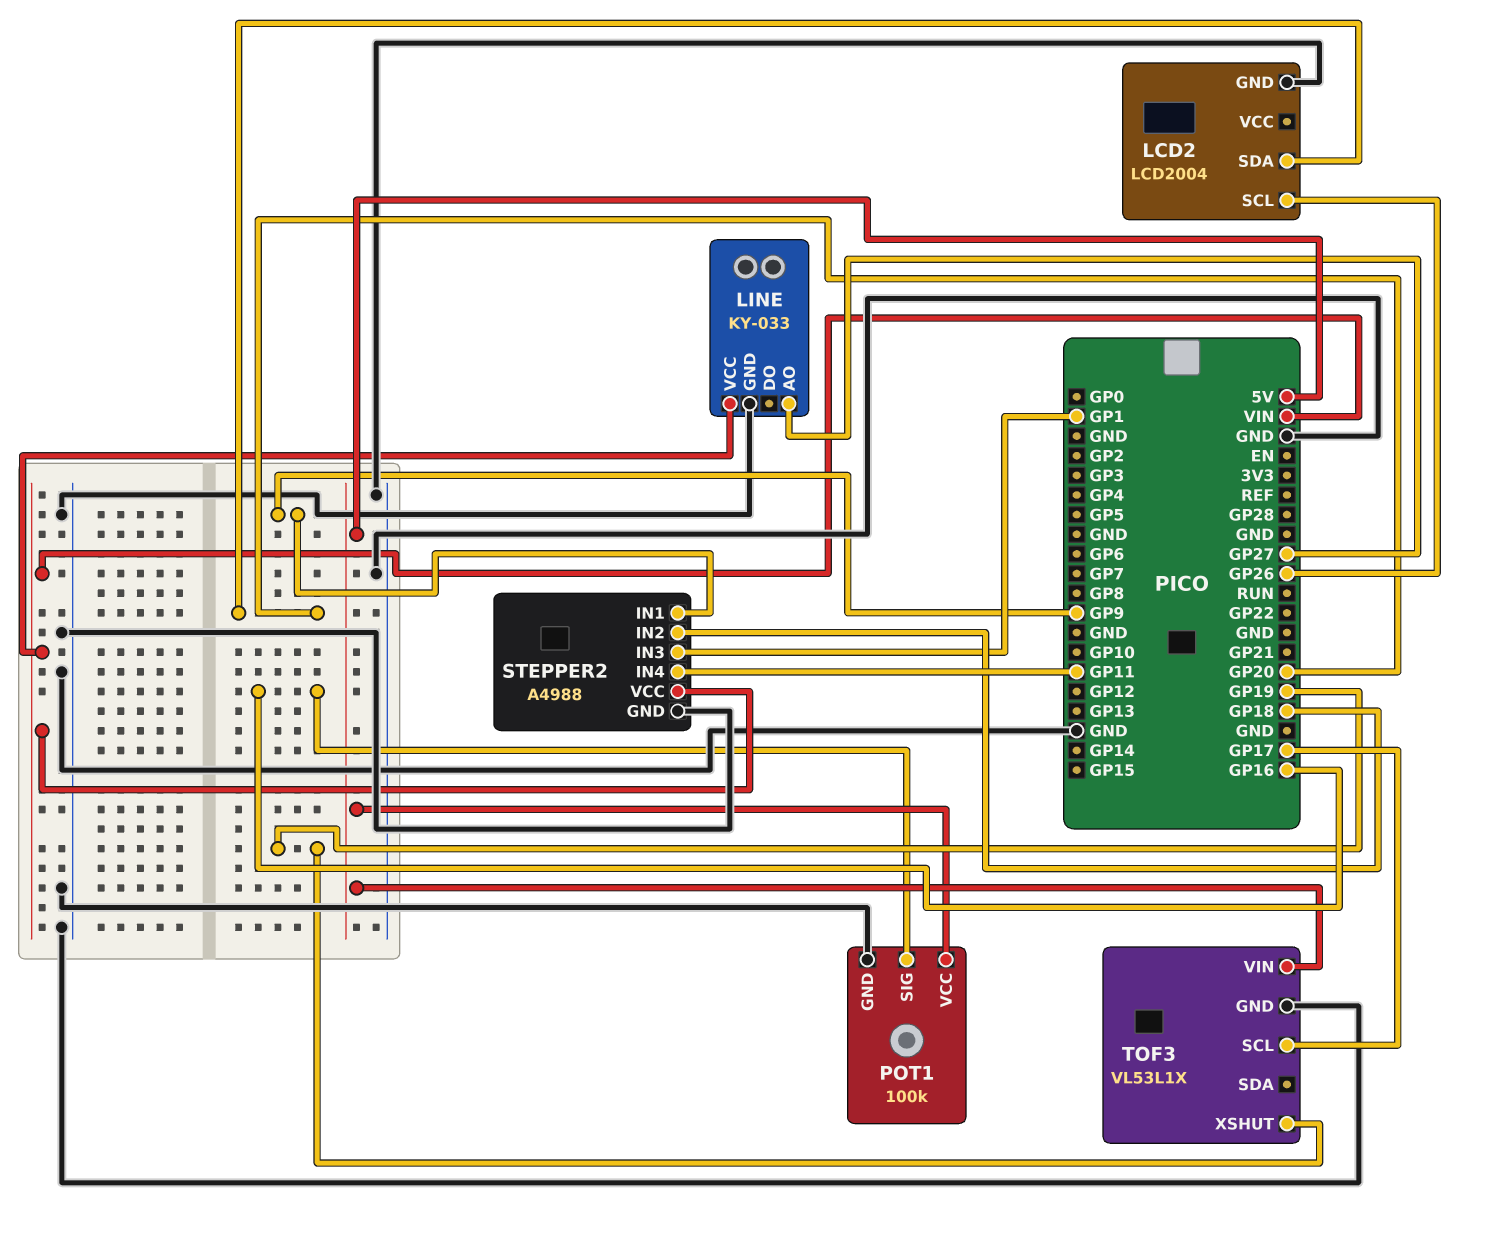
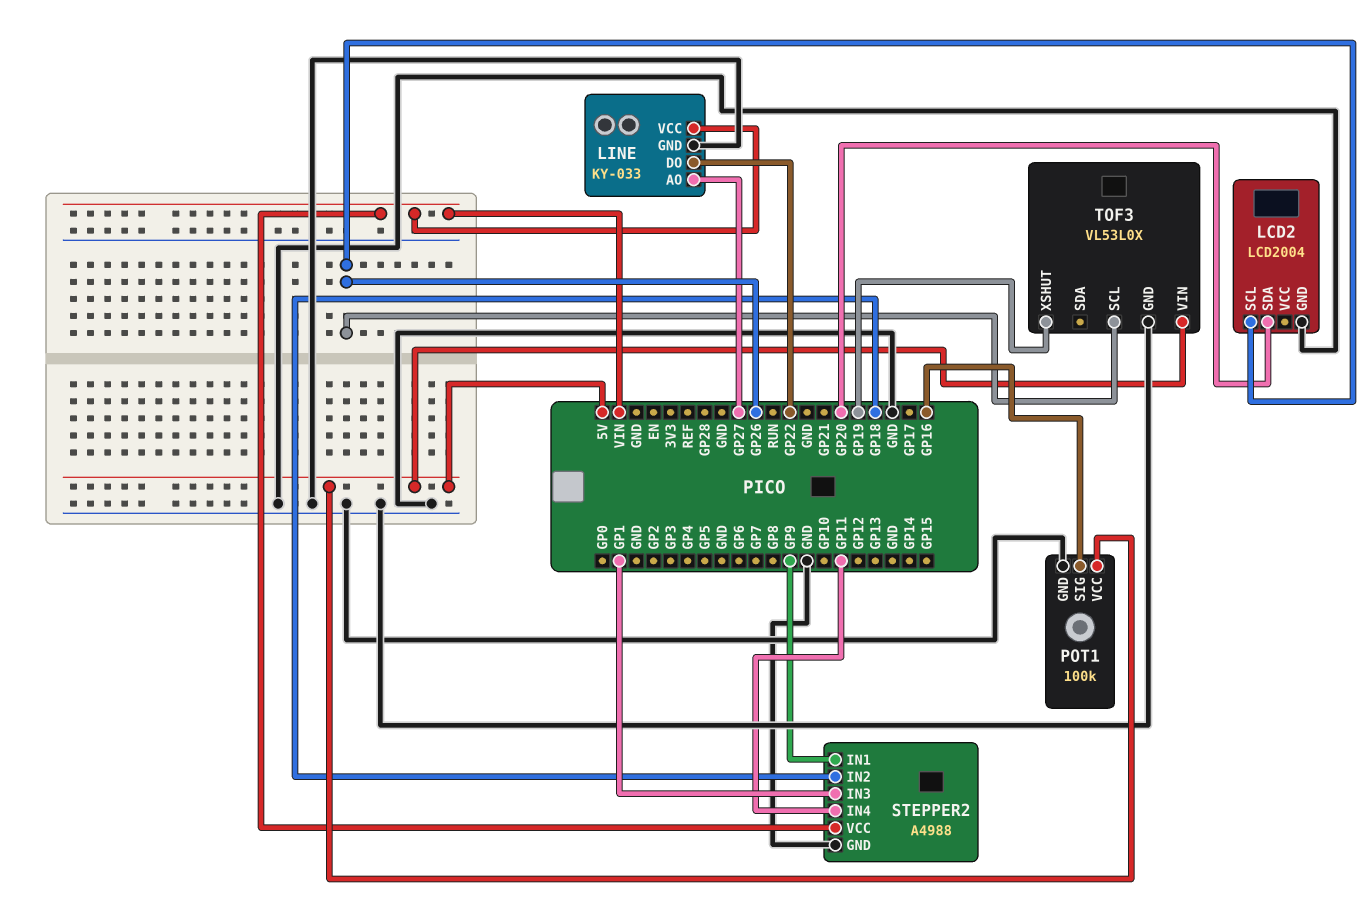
LINE pin DO: none -> GP22
TOF3: VL53L1X -> VL53L0X
TOF3 pin SCL: GP17 -> GP26

